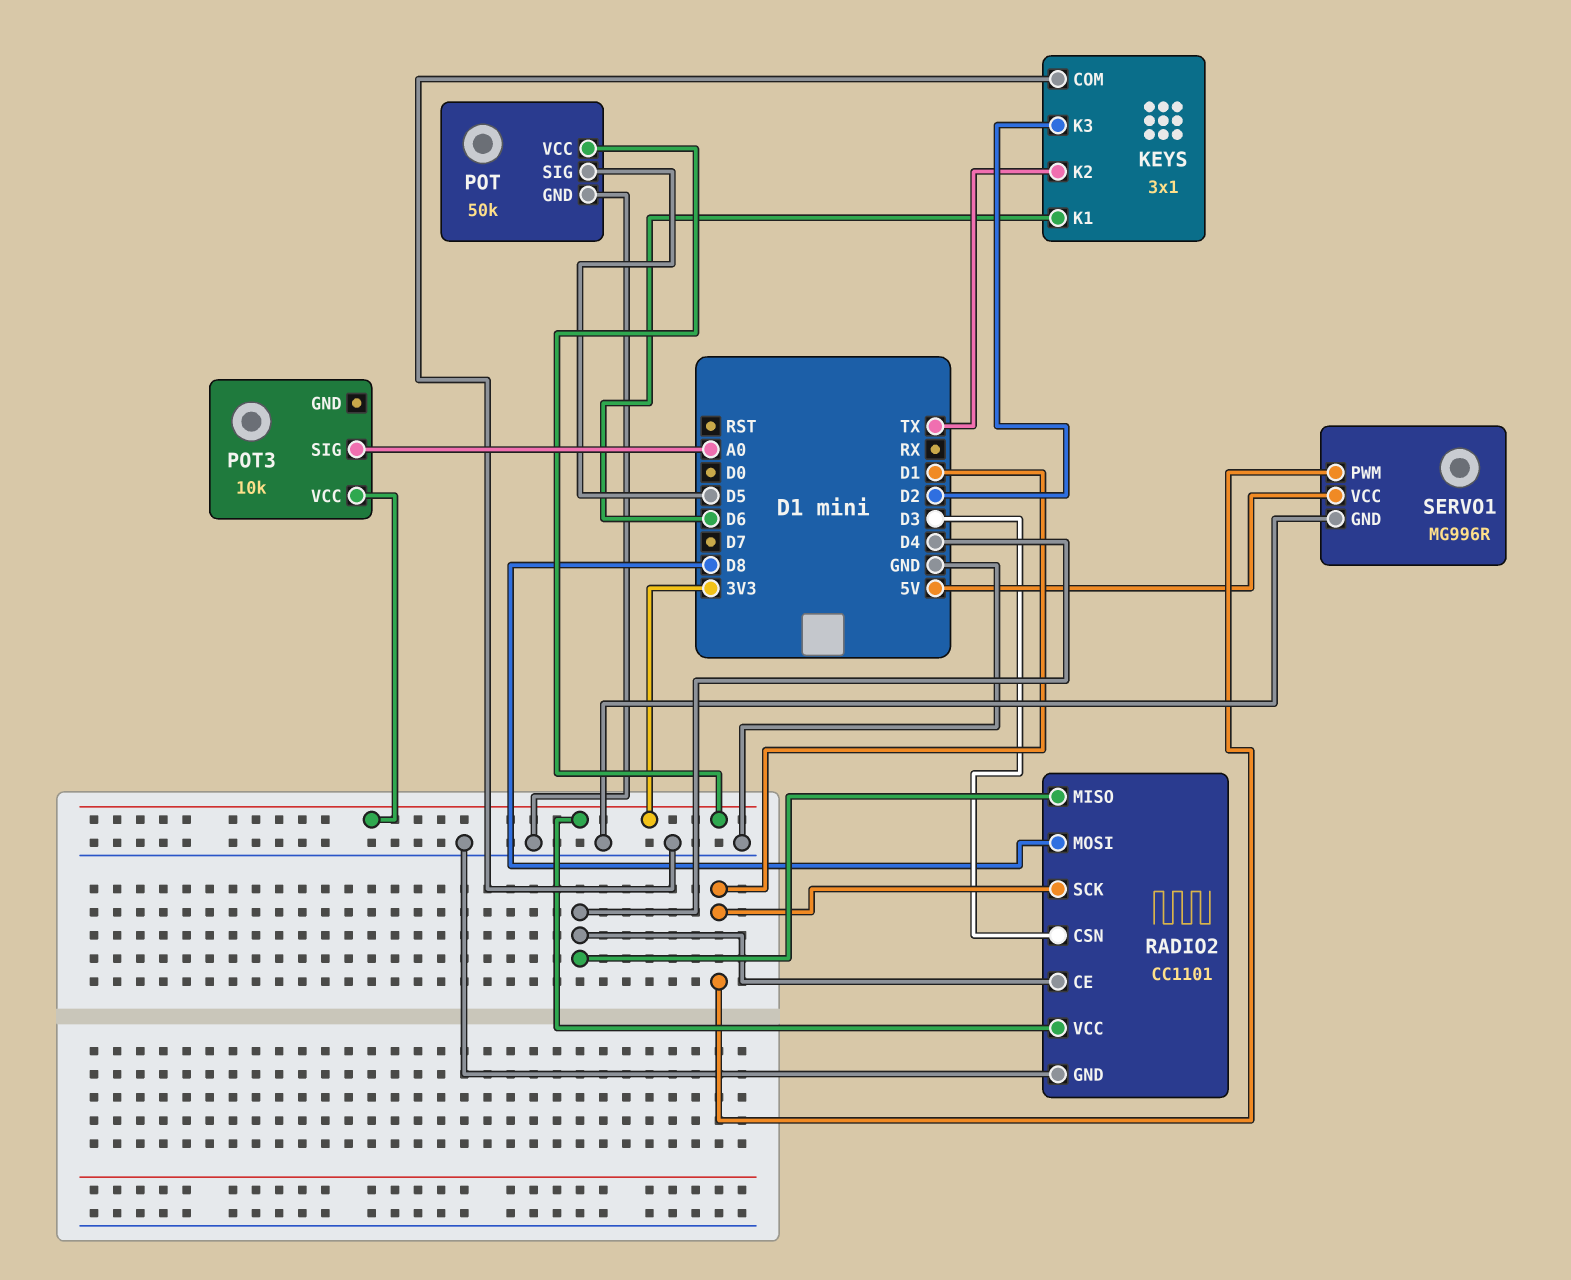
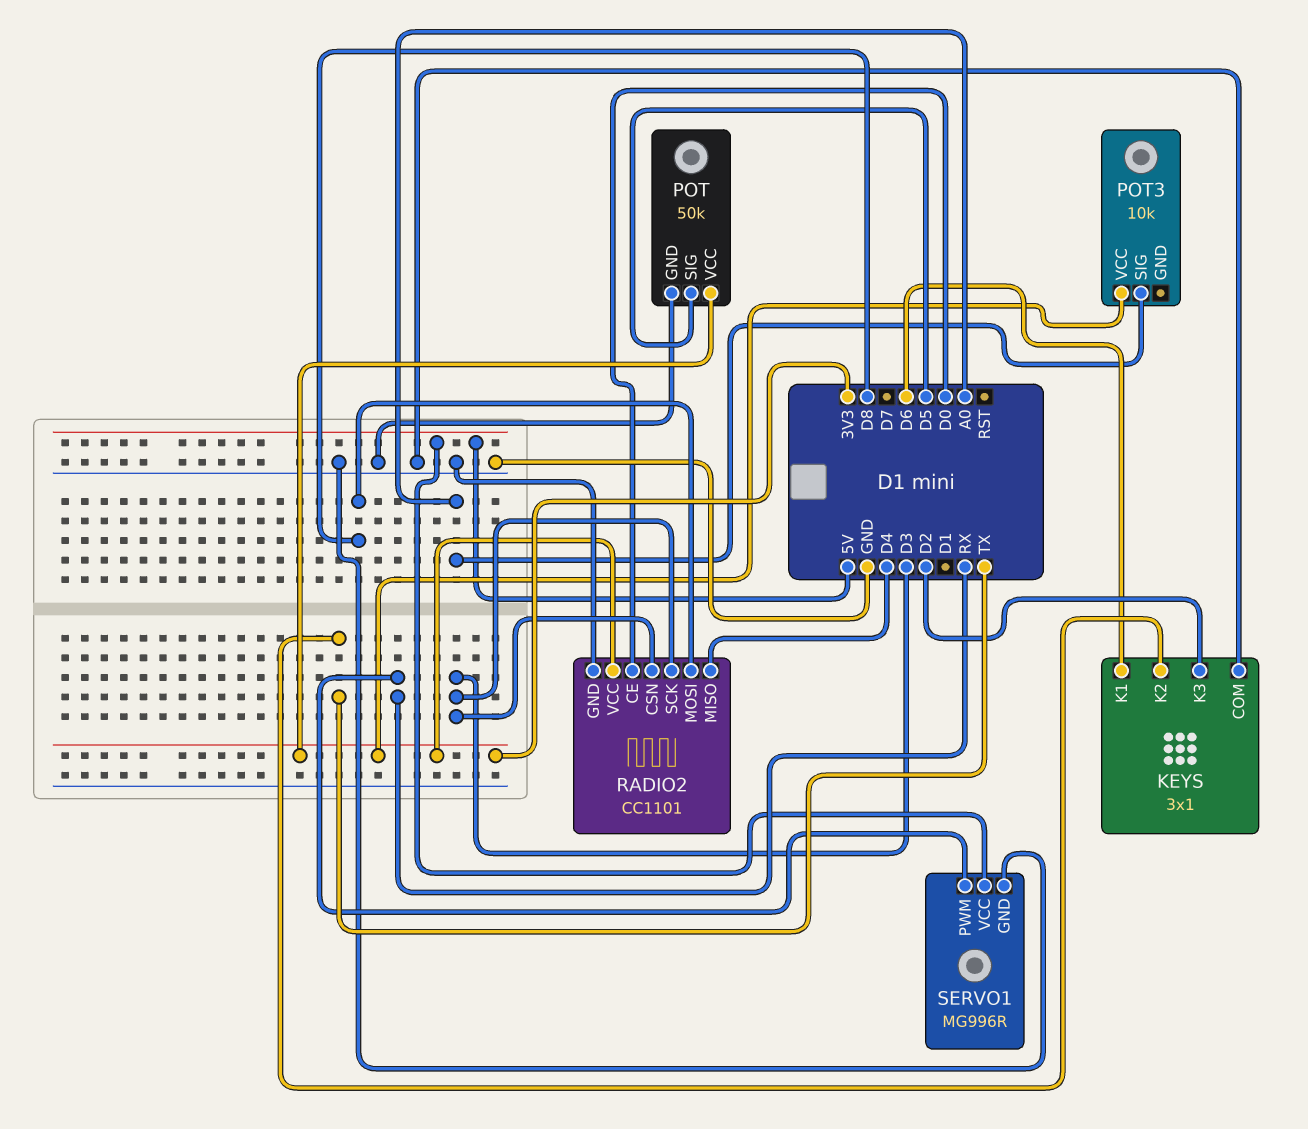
RADIO2 pin CE: D4 -> D0
RADIO2 pin SCK: D1 -> D3
SERVO1 pin PWM: D1 -> RX

